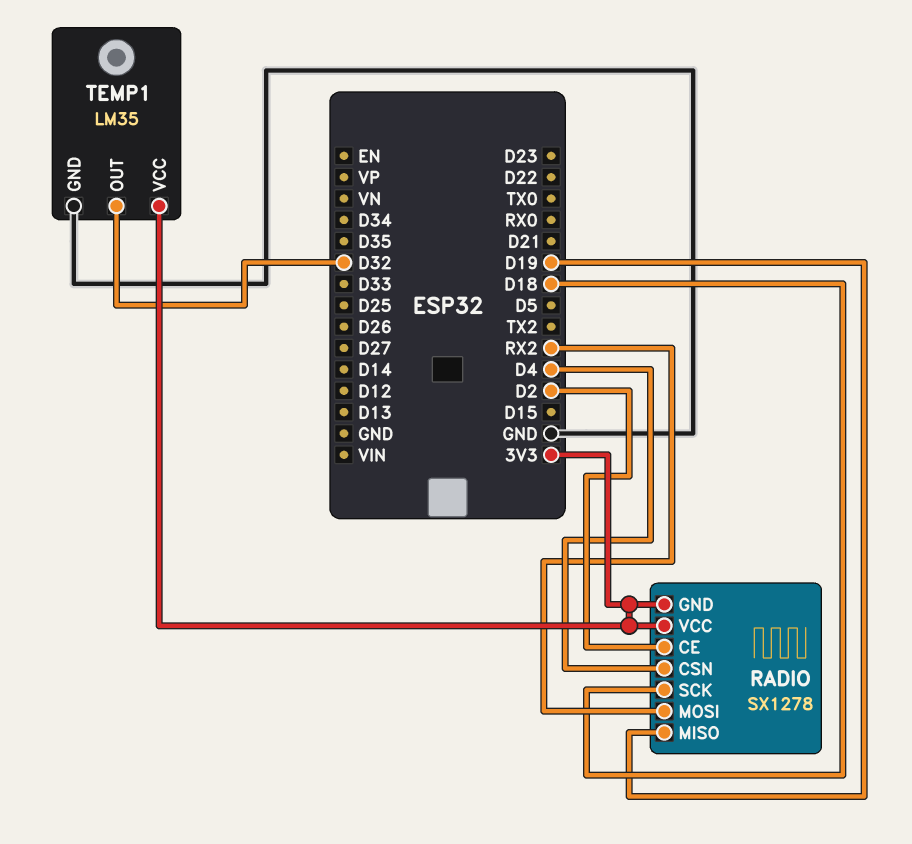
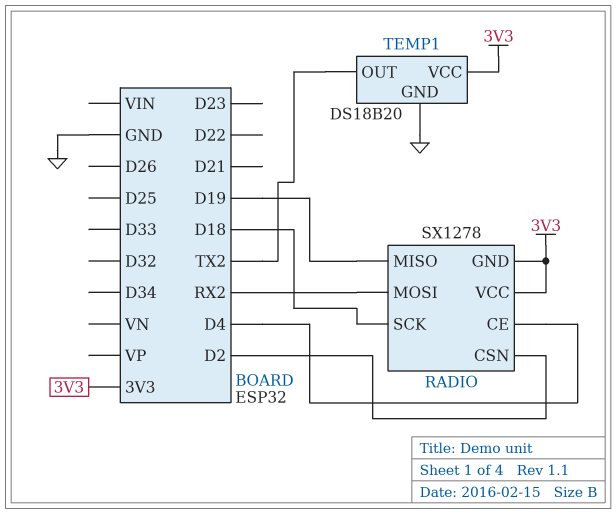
RADIO pin CE: D2 -> D4
RADIO pin CSN: D4 -> D2
TEMP1: LM35 -> DS18B20
TEMP1 pin OUT: D32 -> TX2

